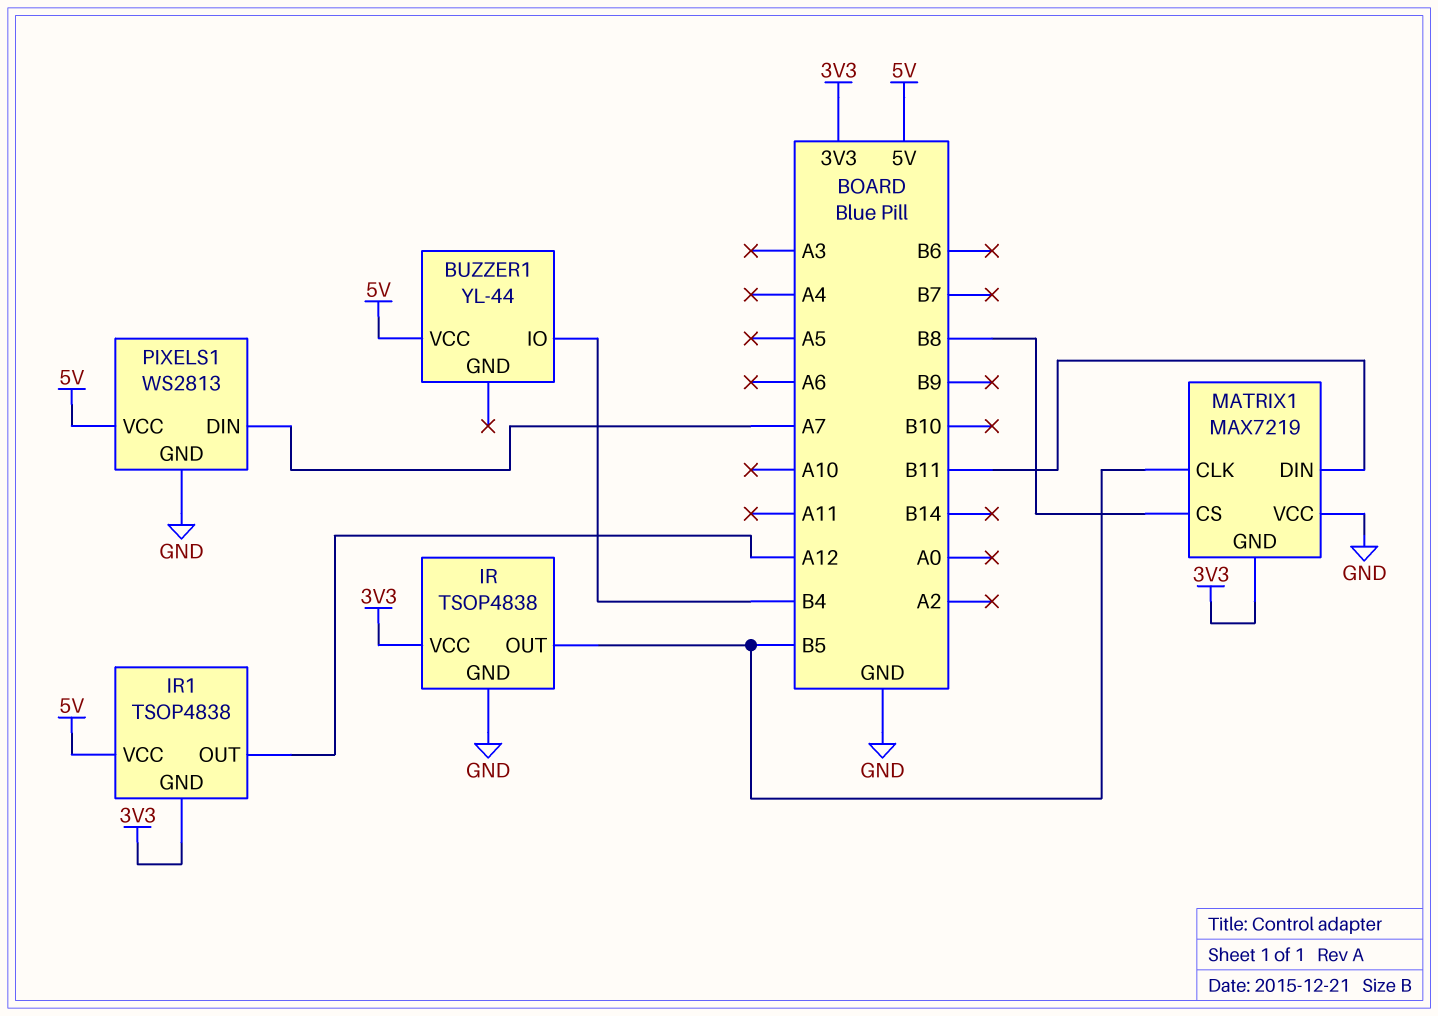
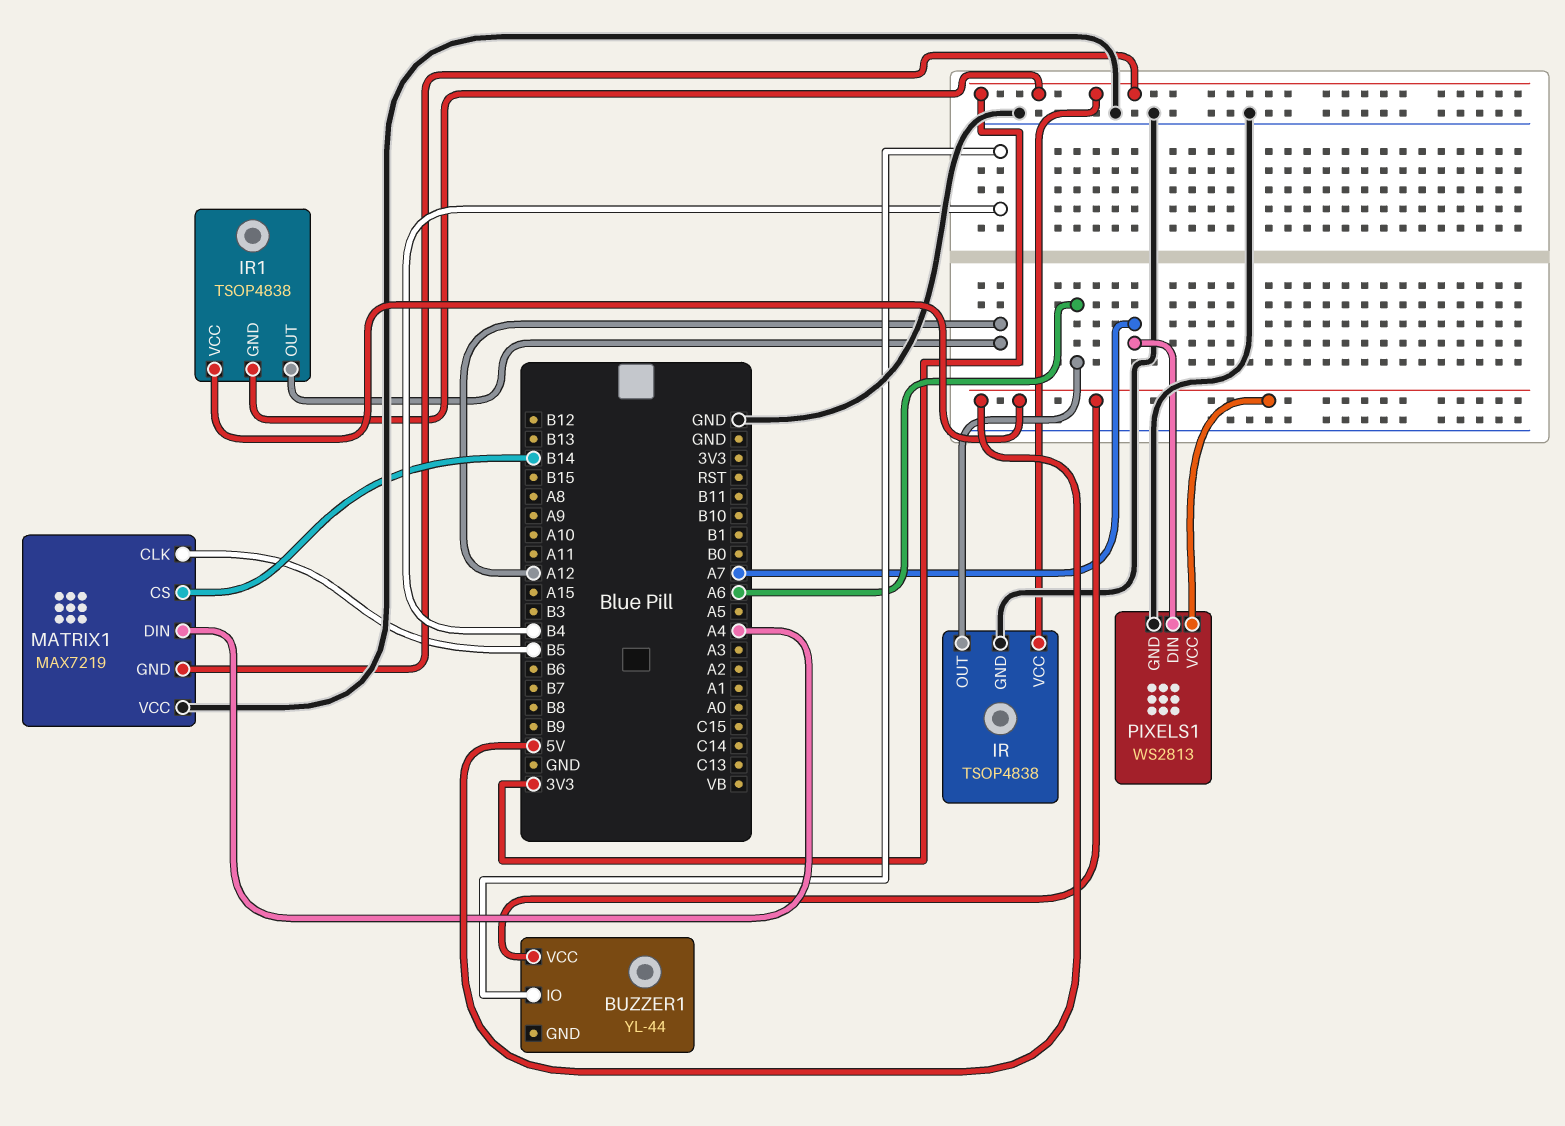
IR pin OUT: B5 -> A6
MATRIX1 pin CS: B8 -> B14
MATRIX1 pin DIN: B11 -> A4

